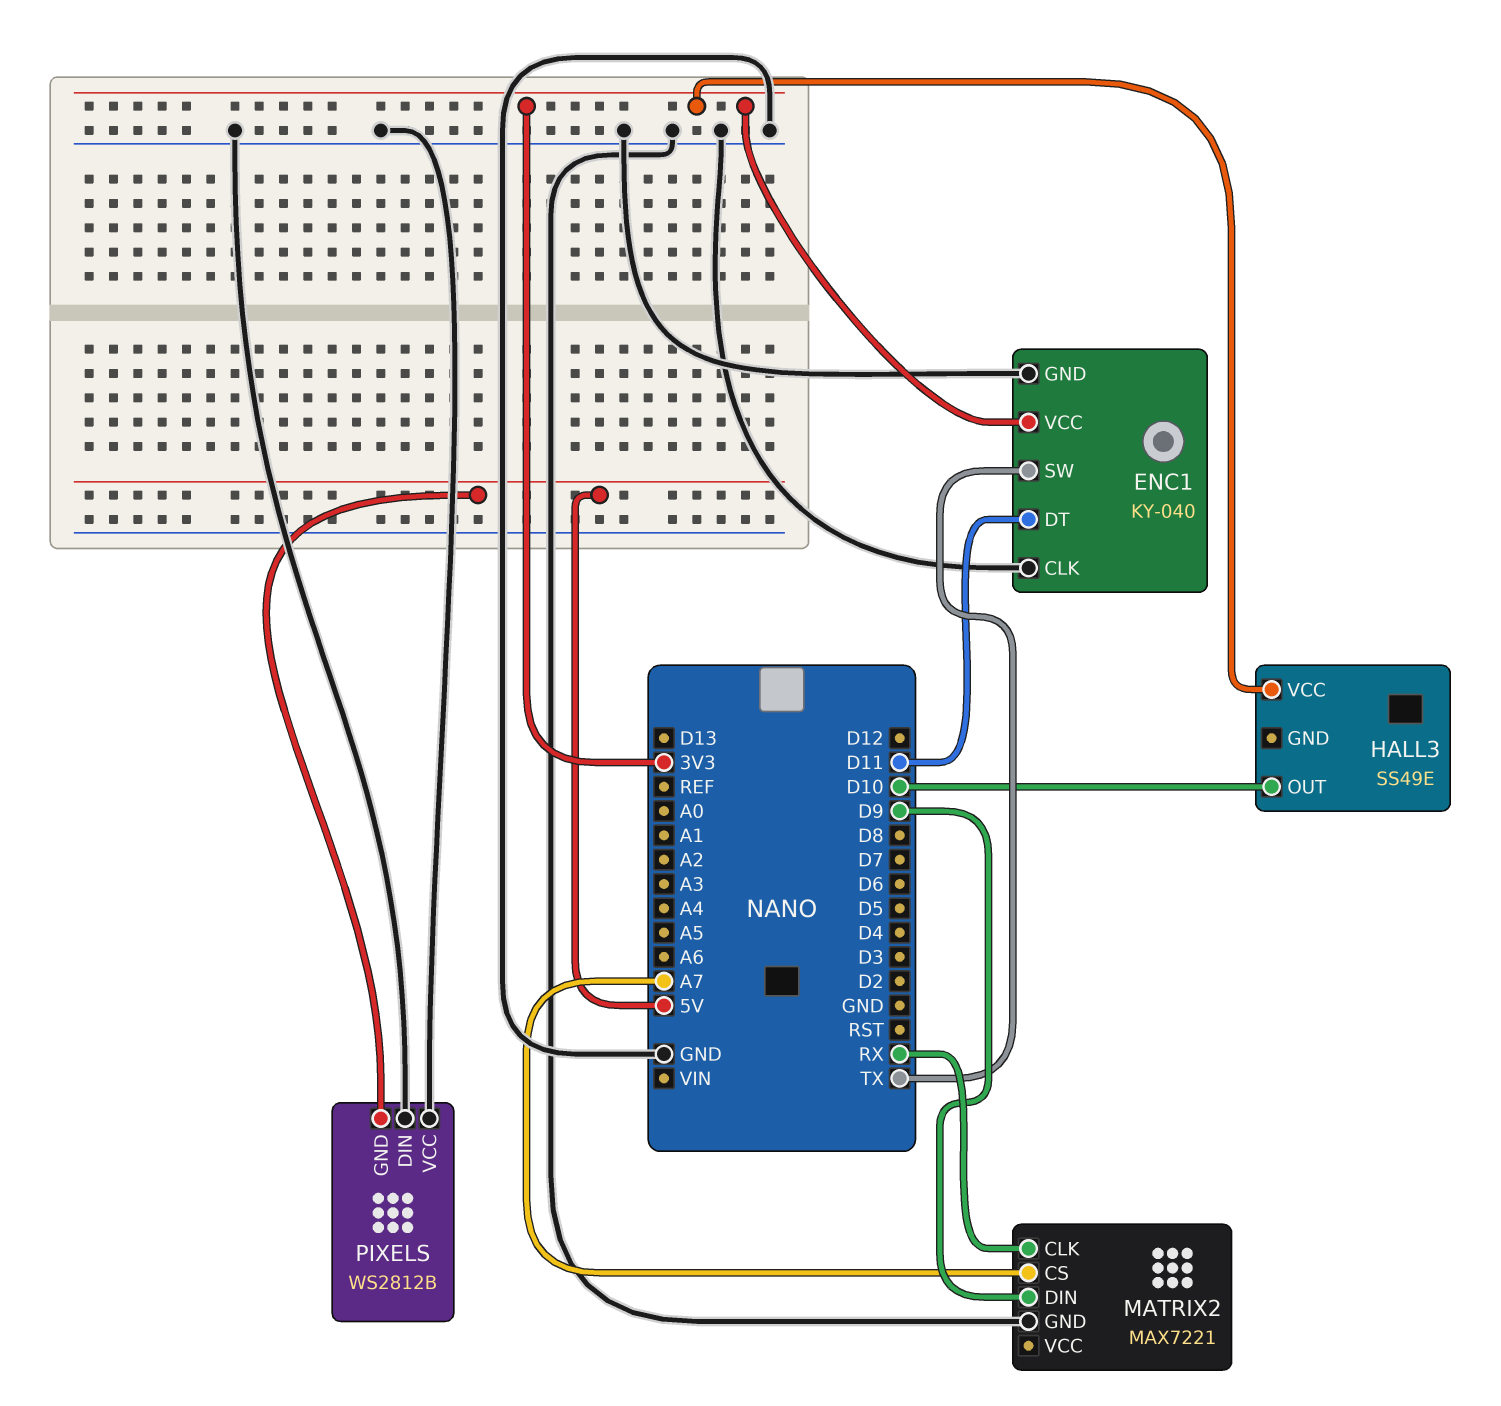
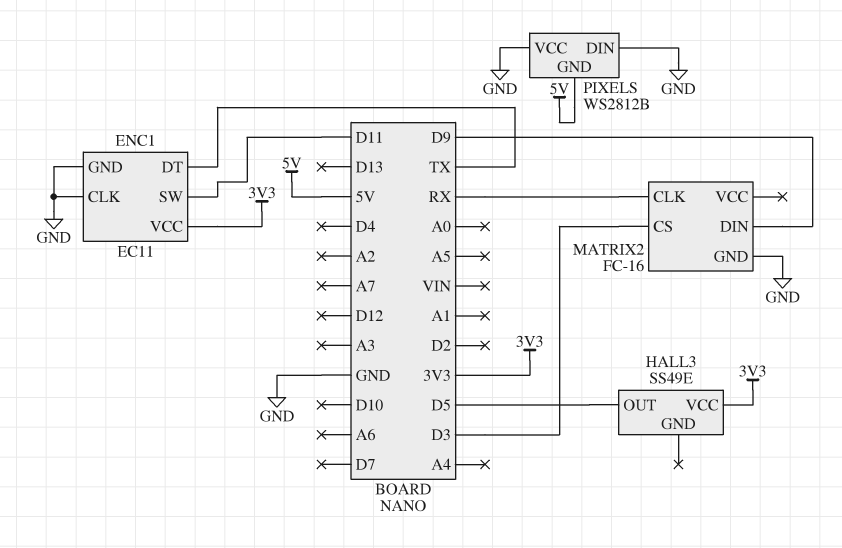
ENC1: KY-040 -> EC11
ENC1 pin DT: D11 -> TX
ENC1 pin SW: TX -> D11
HALL3 pin OUT: D10 -> D5
MATRIX2: MAX7221 -> FC-16
MATRIX2 pin CS: A7 -> D3

